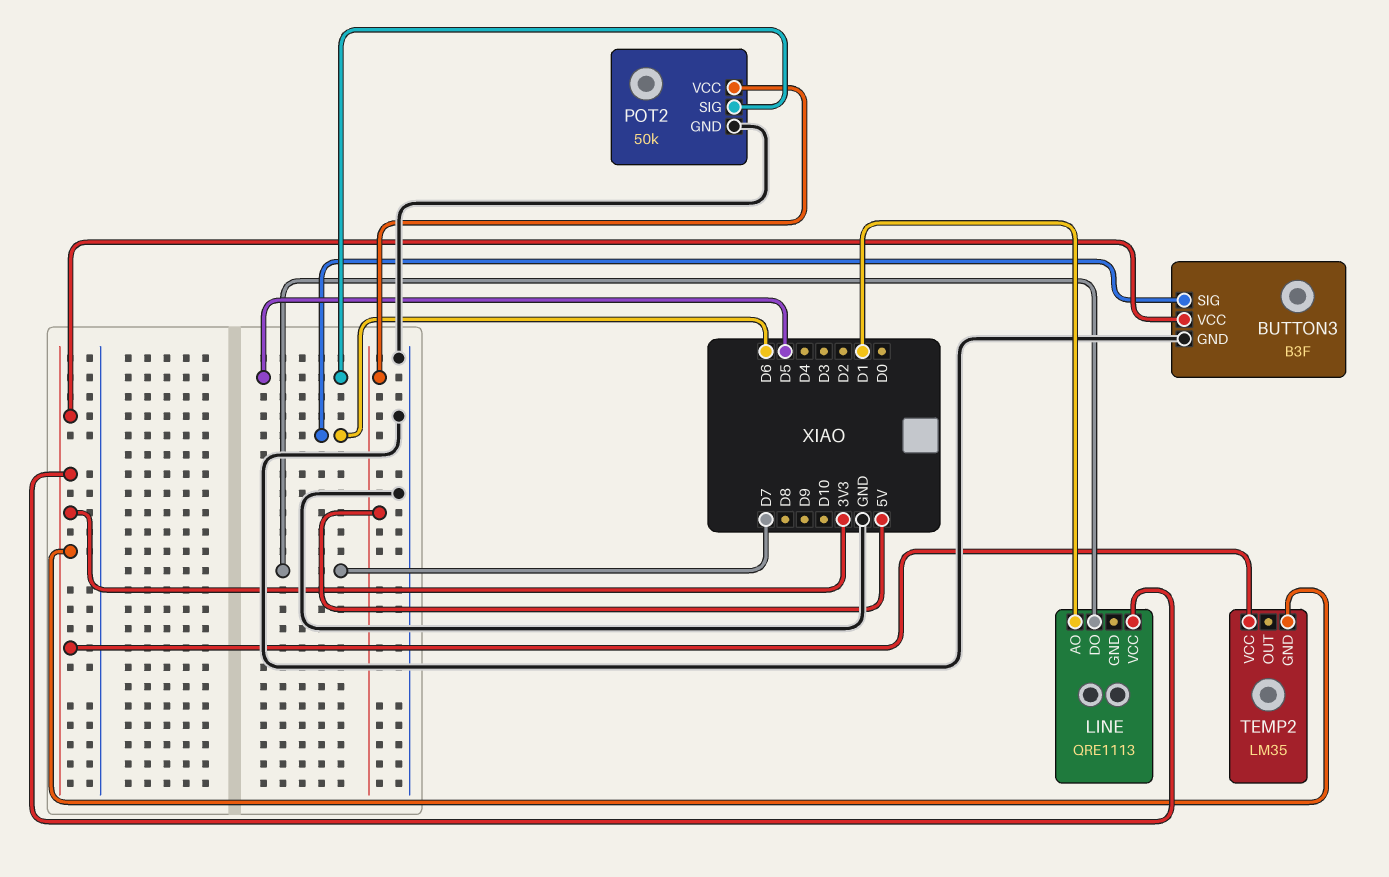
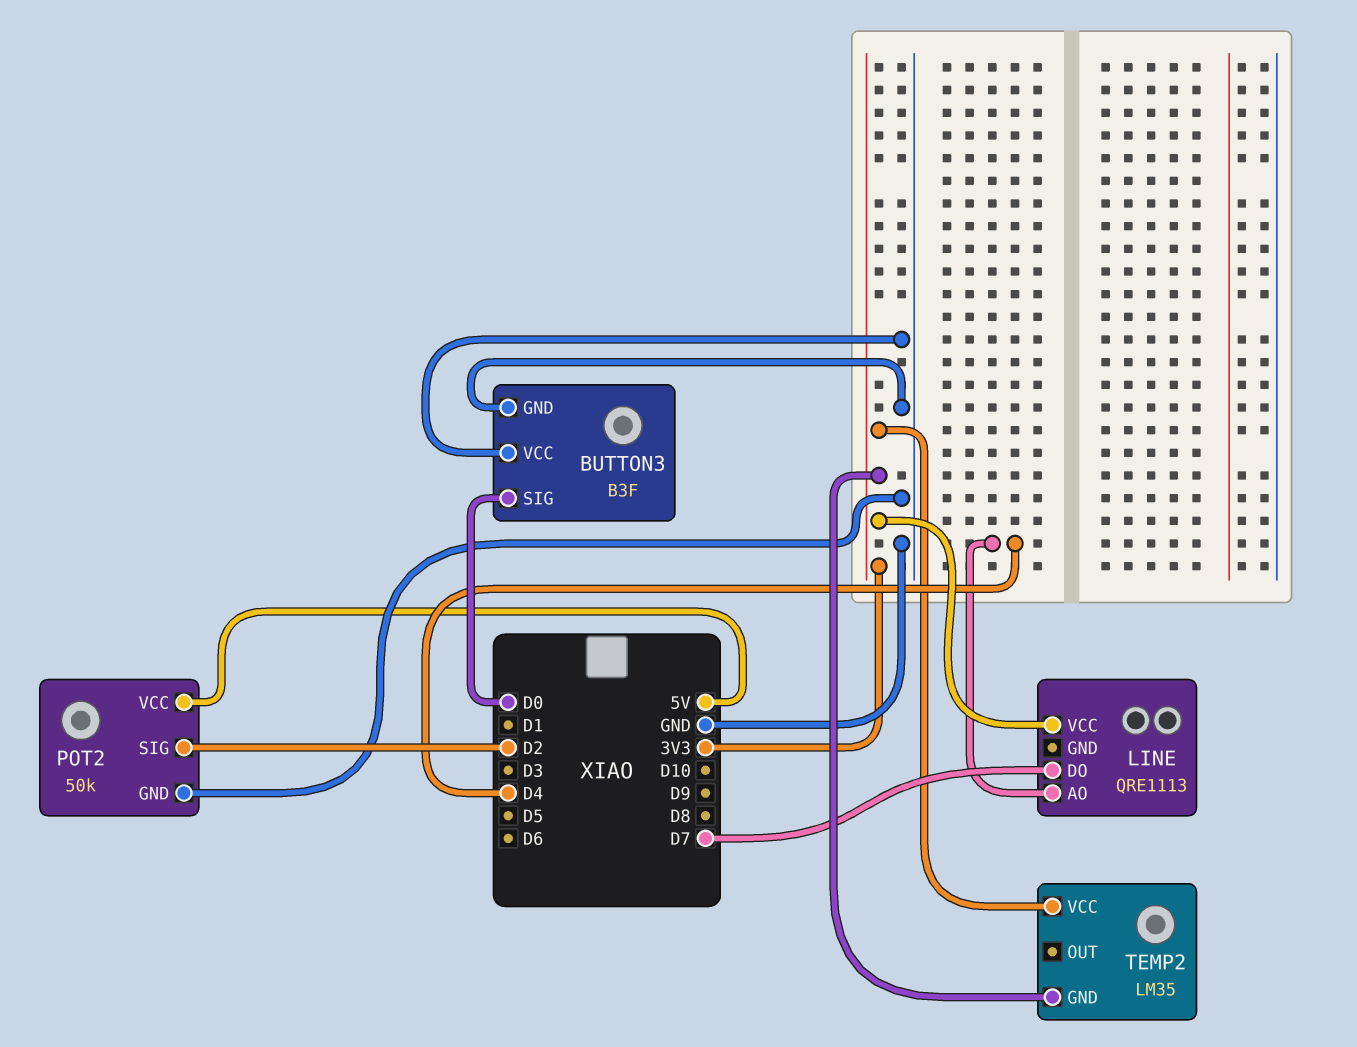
BUTTON3 pin SIG: D6 -> D0
BUTTON3 pin VCC: 3V3 -> GND
LINE pin AO: D1 -> D4
POT2 pin SIG: D5 -> D2

